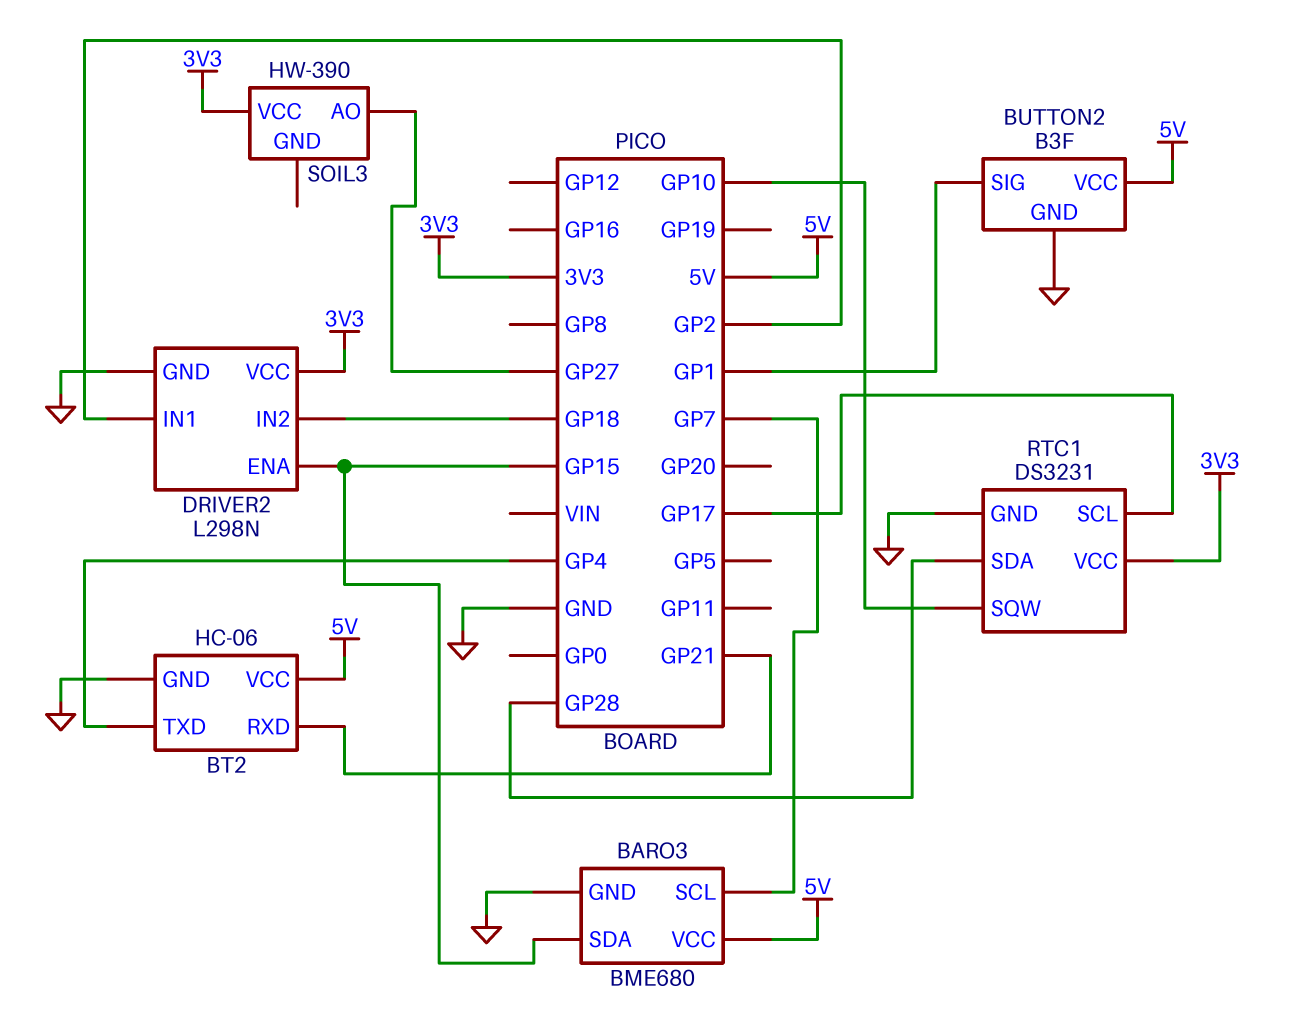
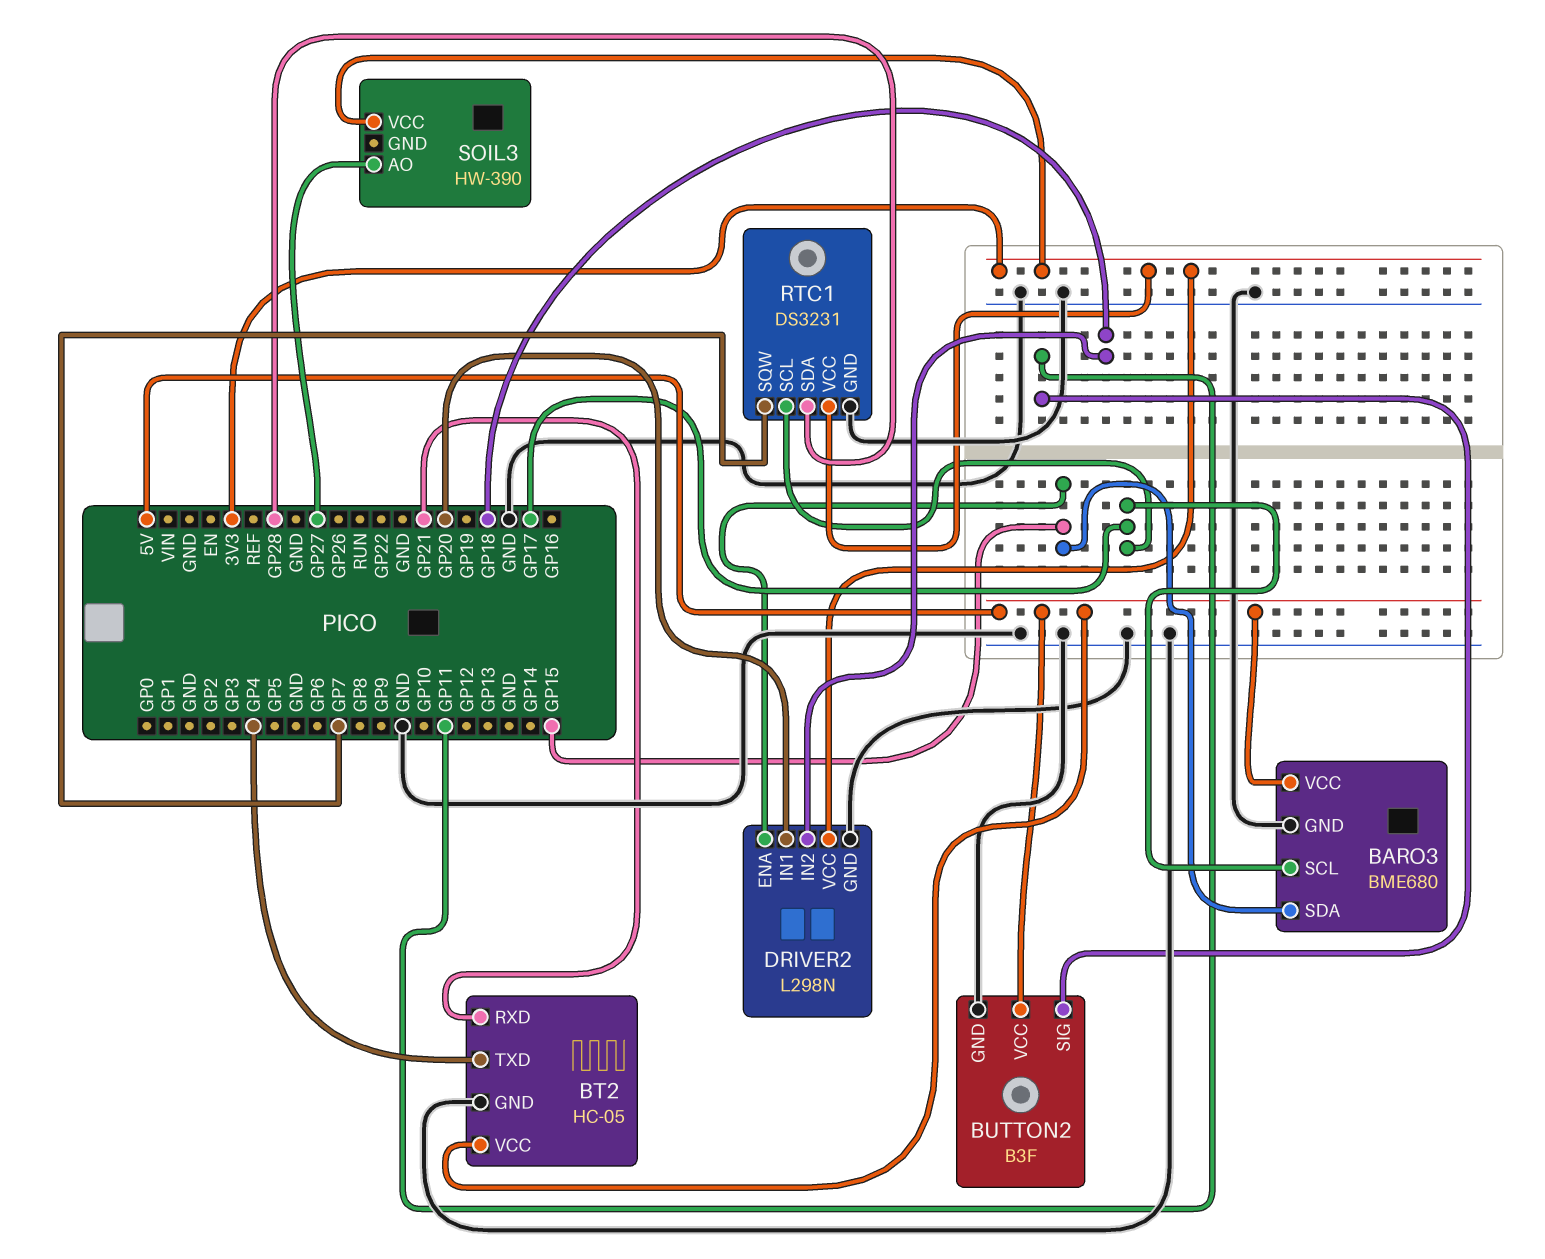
BARO3 pin SCL: GP7 -> GP17
BT2: HC-06 -> HC-05
BUTTON2 pin SIG: GP1 -> GP11
DRIVER2 pin IN1: GP2 -> GP20
RTC1 pin SQW: GP10 -> GP7

